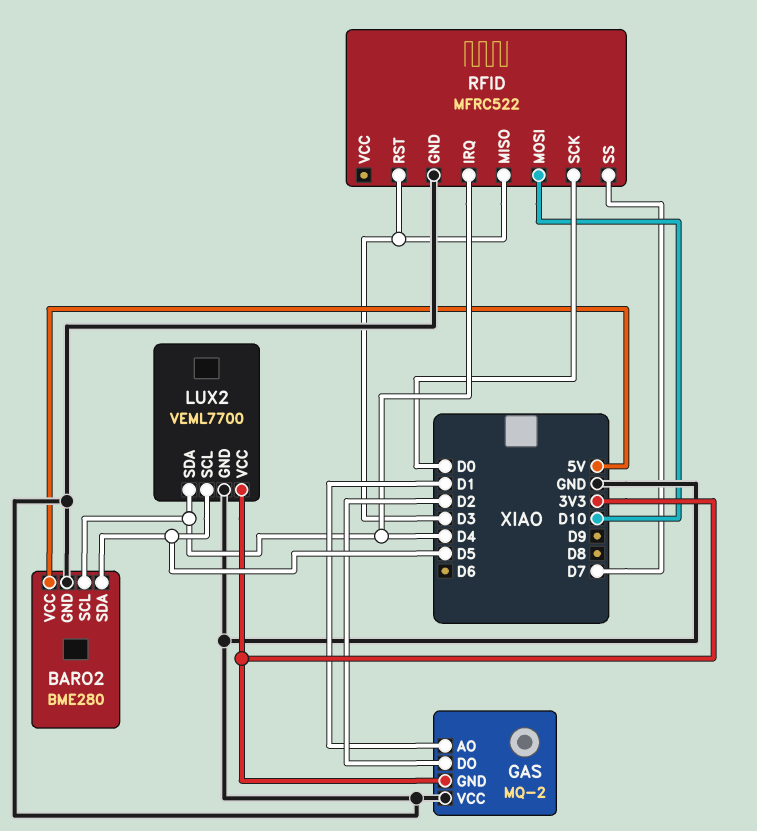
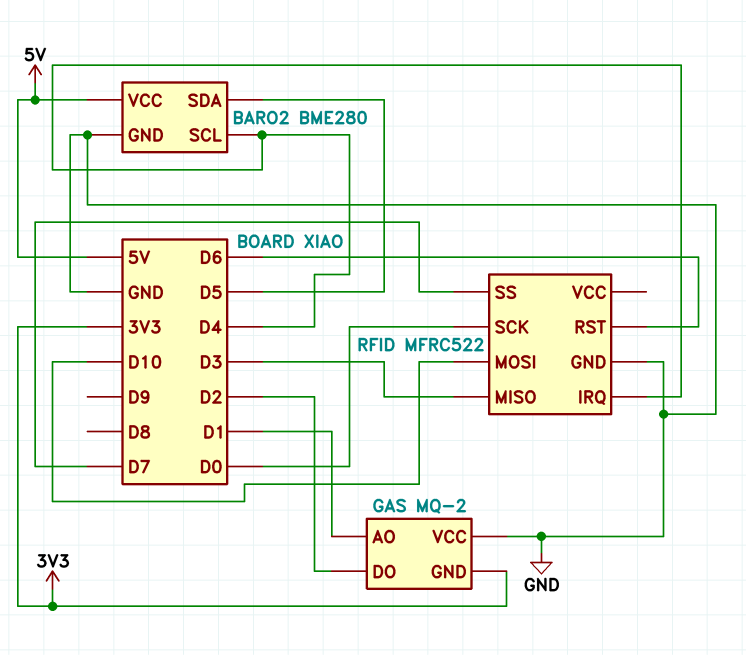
LUX2: VEML7700 -> none
LUX2 pin GND: GND -> none
LUX2 pin SCL: D5 -> none
LUX2 pin SDA: D4 -> none
LUX2 pin VCC: 3V3 -> none
RFID pin RST: D3 -> D6

